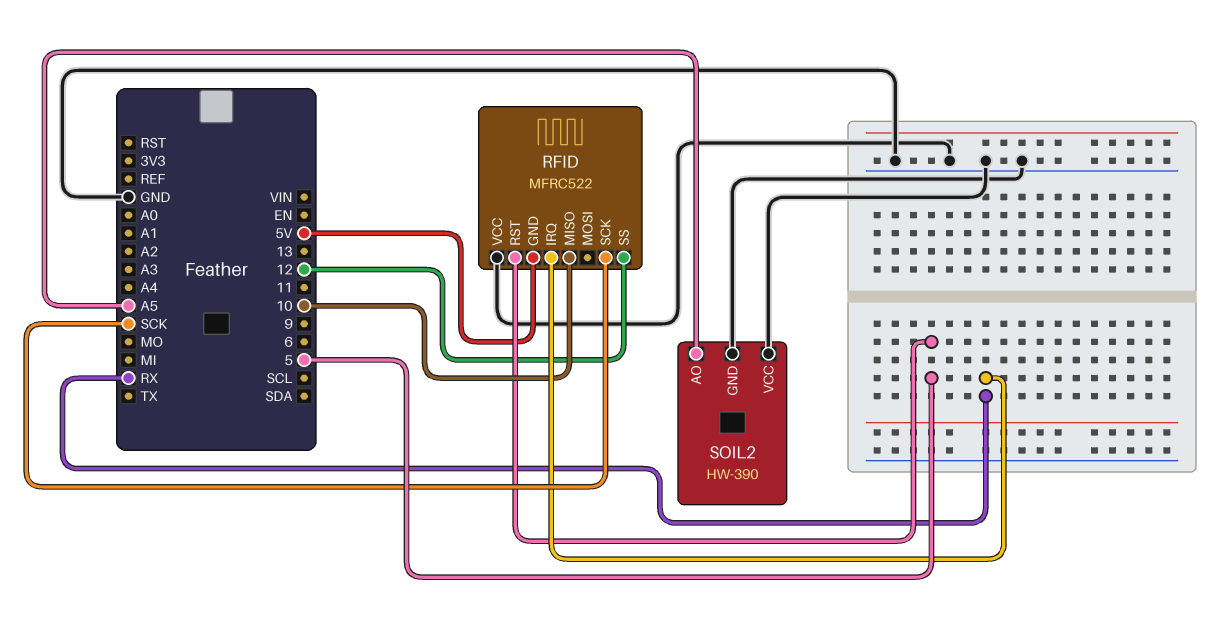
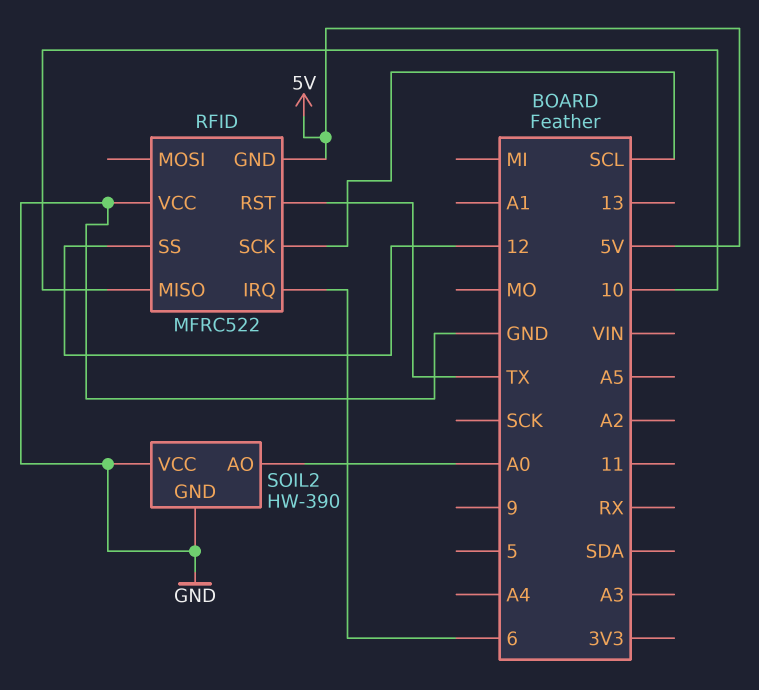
RFID pin IRQ: RX -> 6
RFID pin RST: 5 -> TX
RFID pin SCK: SCK -> SCL
SOIL2 pin AO: A5 -> A0

